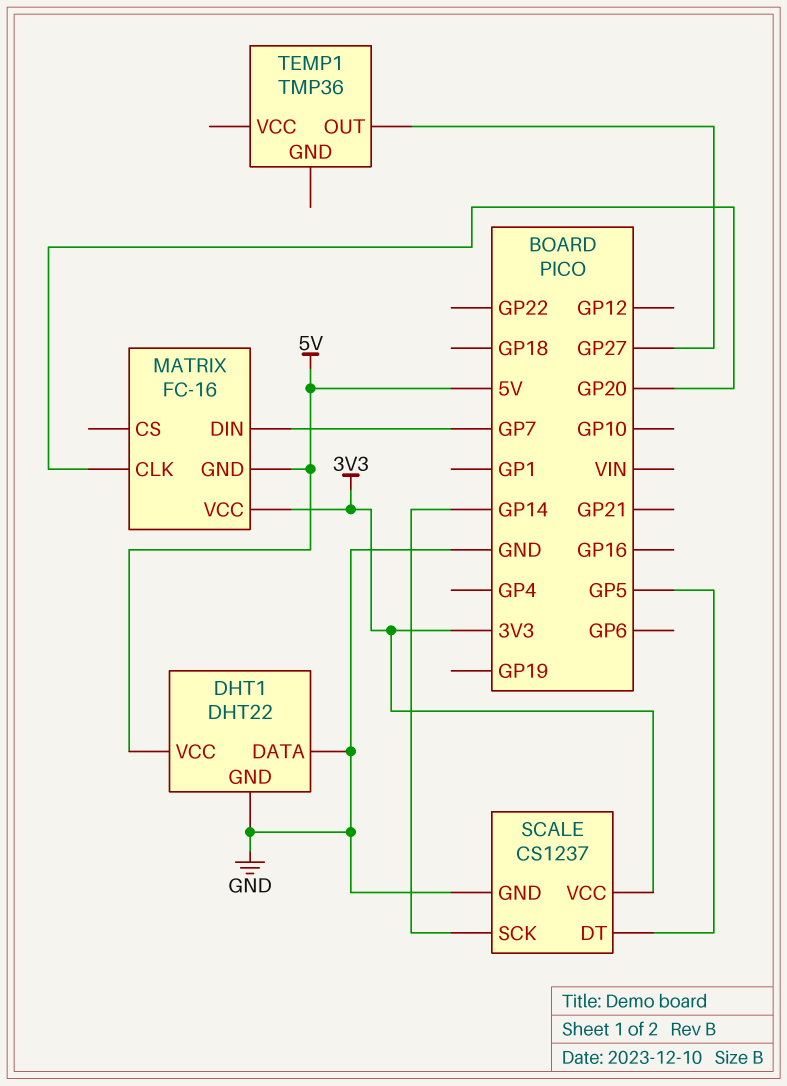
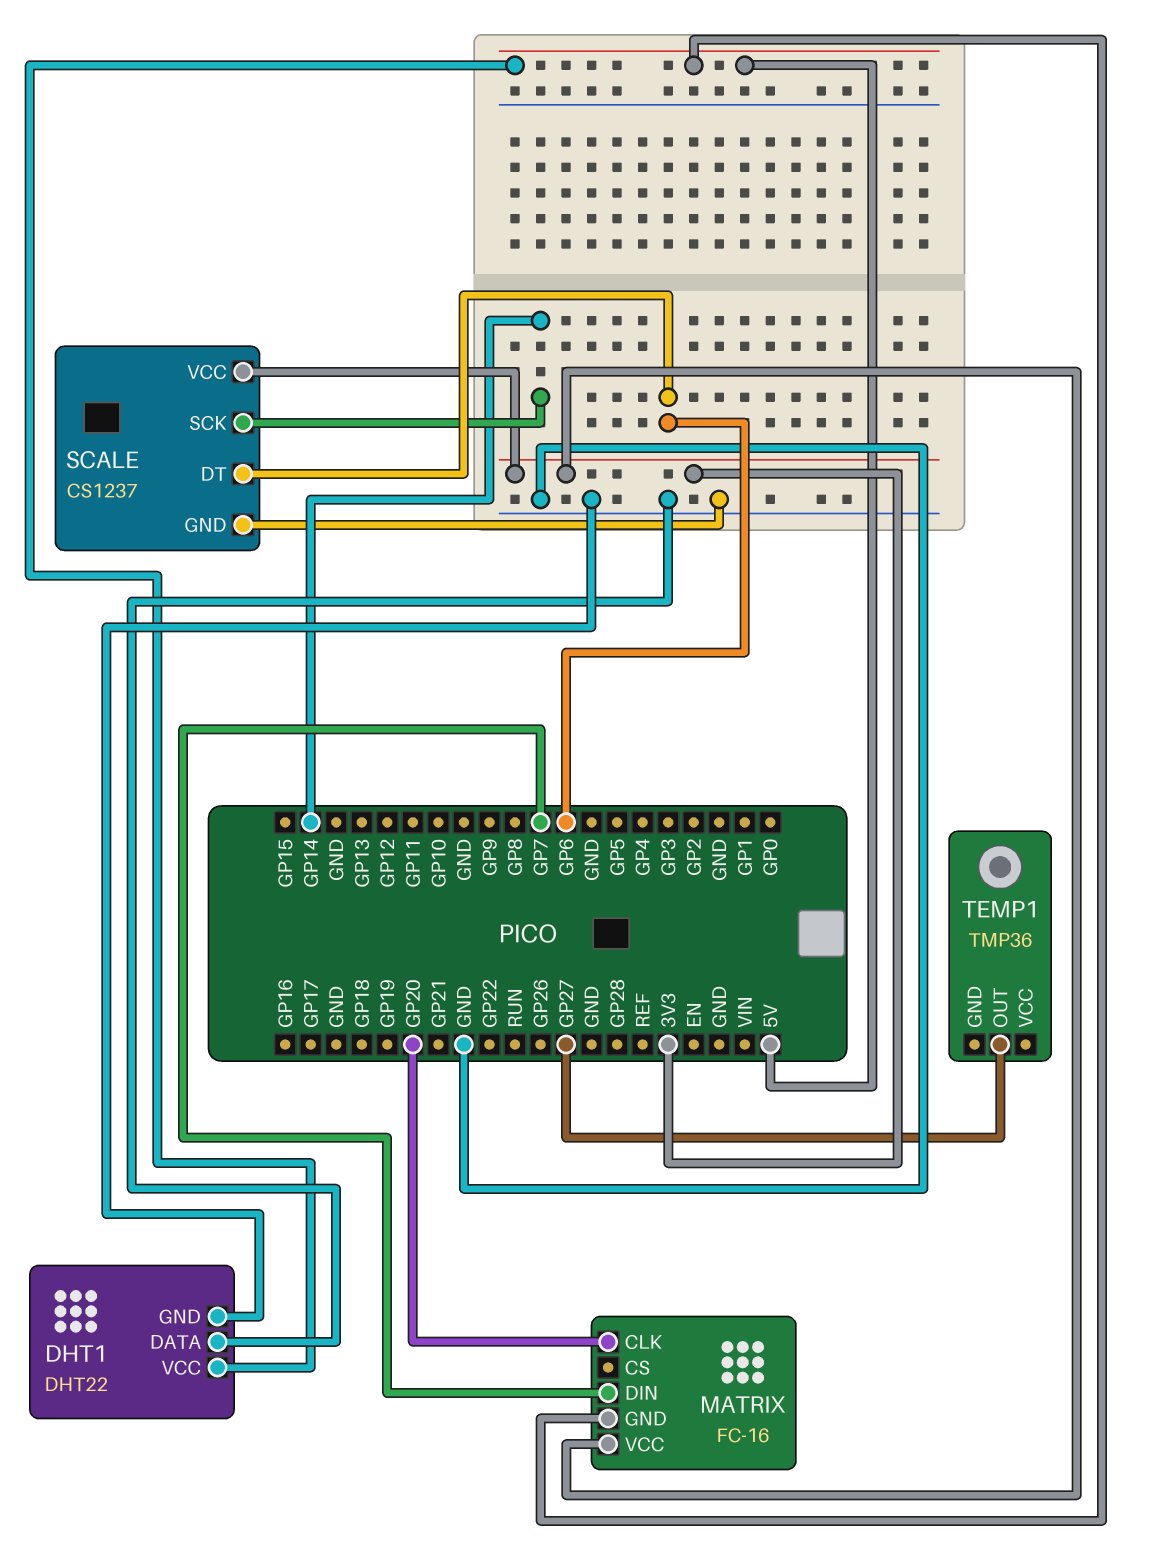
SCALE pin DT: GP5 -> GP6

